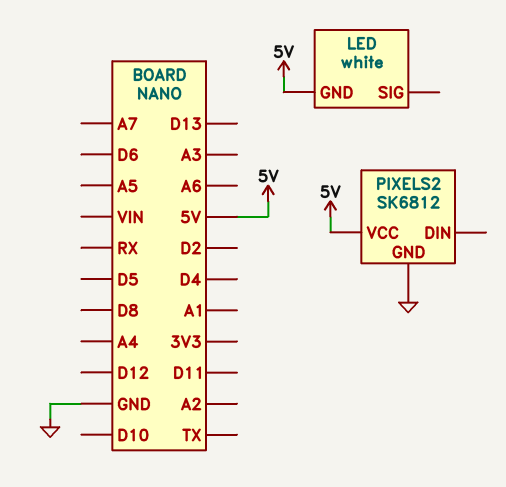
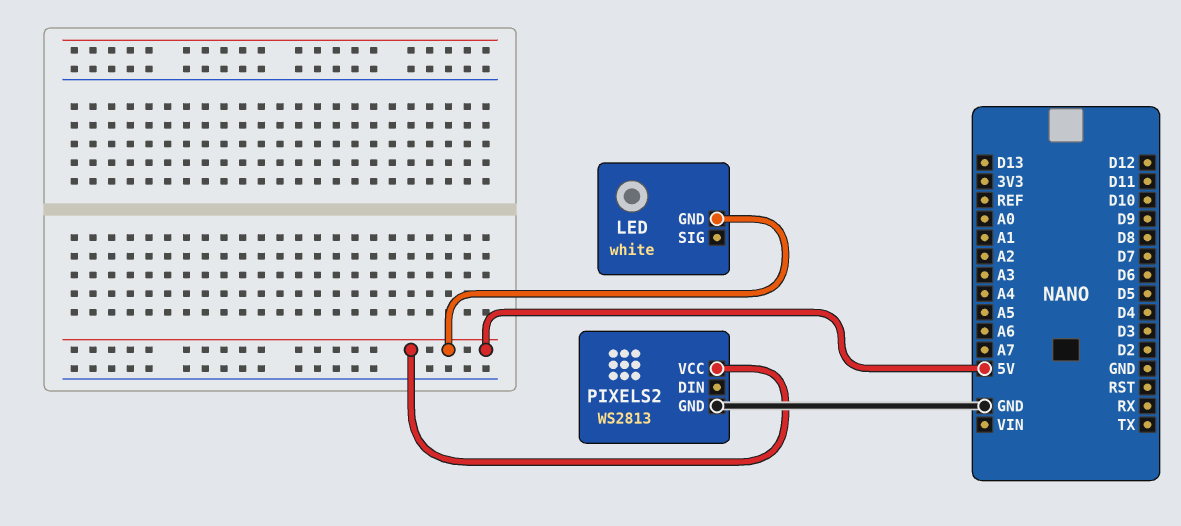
PIXELS2: SK6812 -> WS2813

